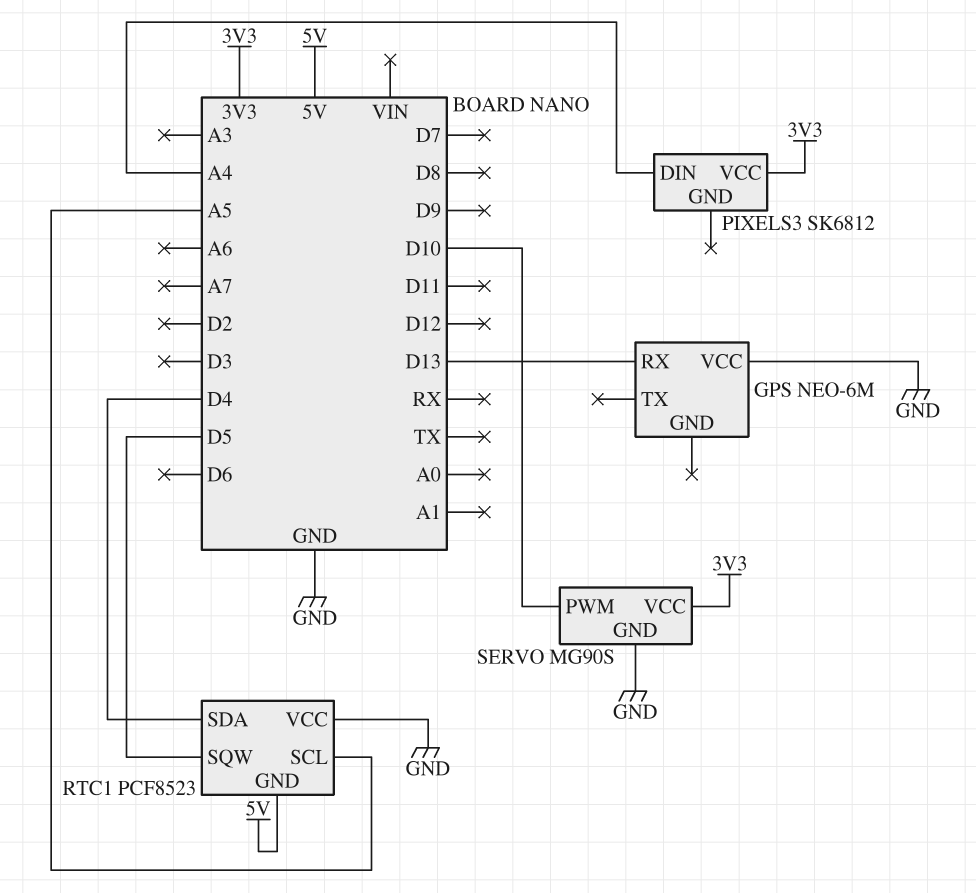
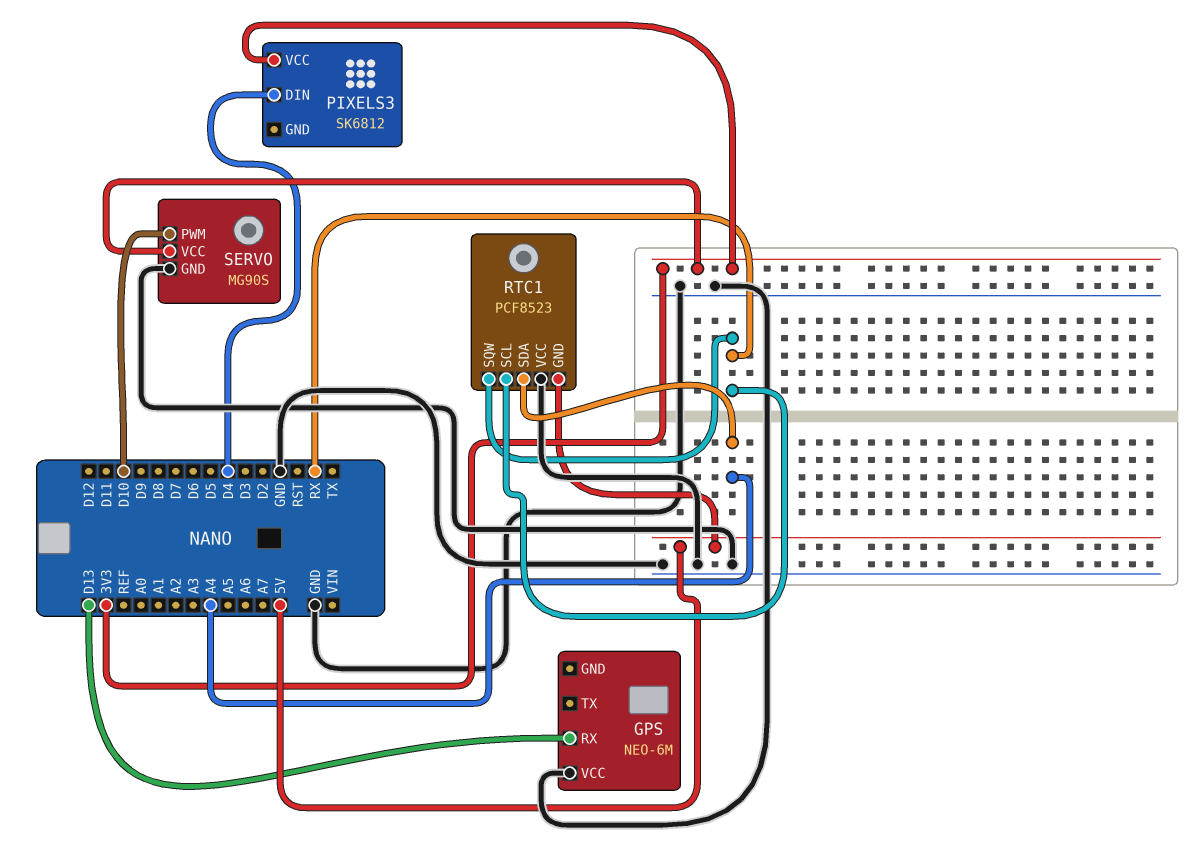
PIXELS3 pin DIN: A4 -> D4
RTC1 pin SCL: A5 -> RX
RTC1 pin SDA: D4 -> A4
RTC1 pin SQW: D5 -> RX

